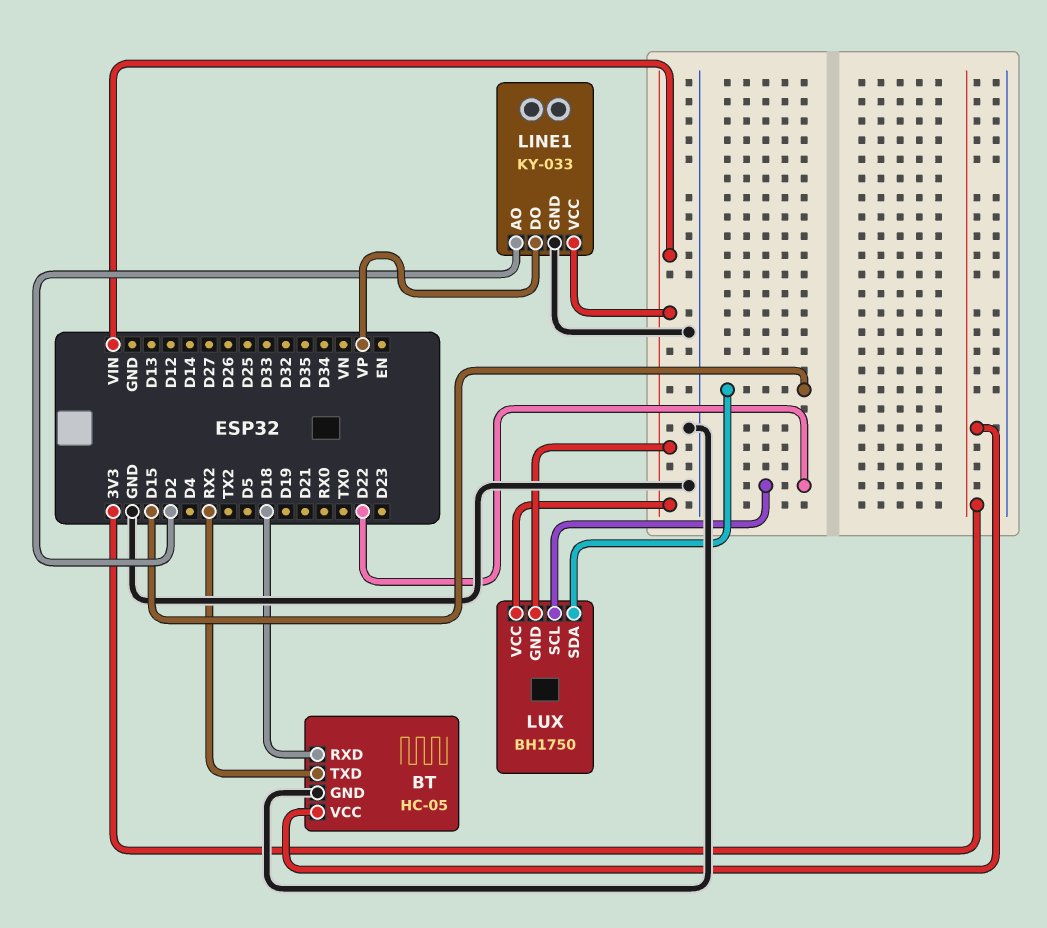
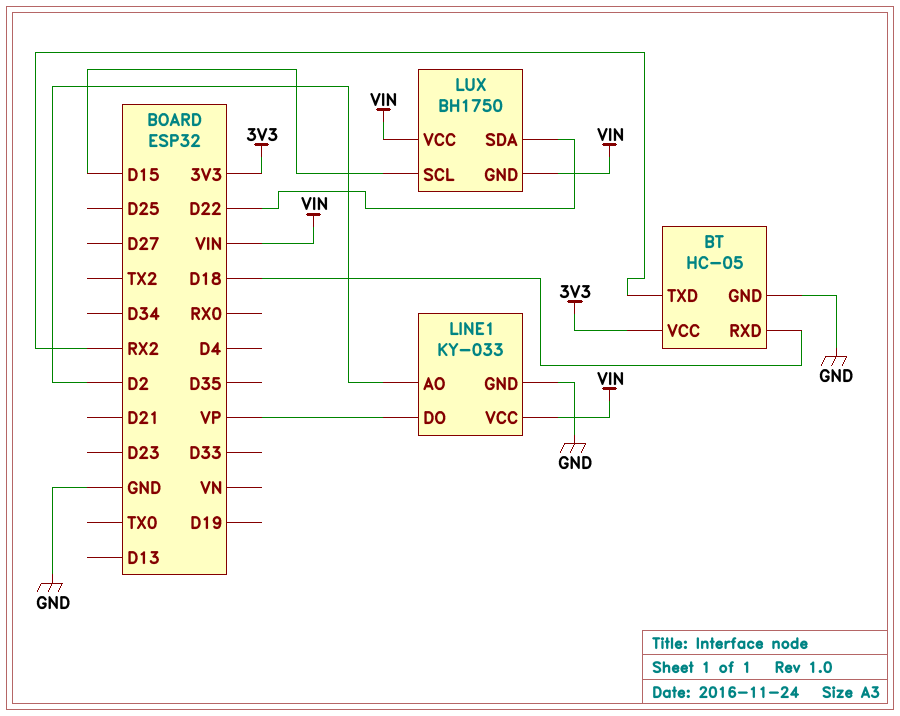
LUX pin SCL: D22 -> D15
LUX pin SDA: D15 -> D22

